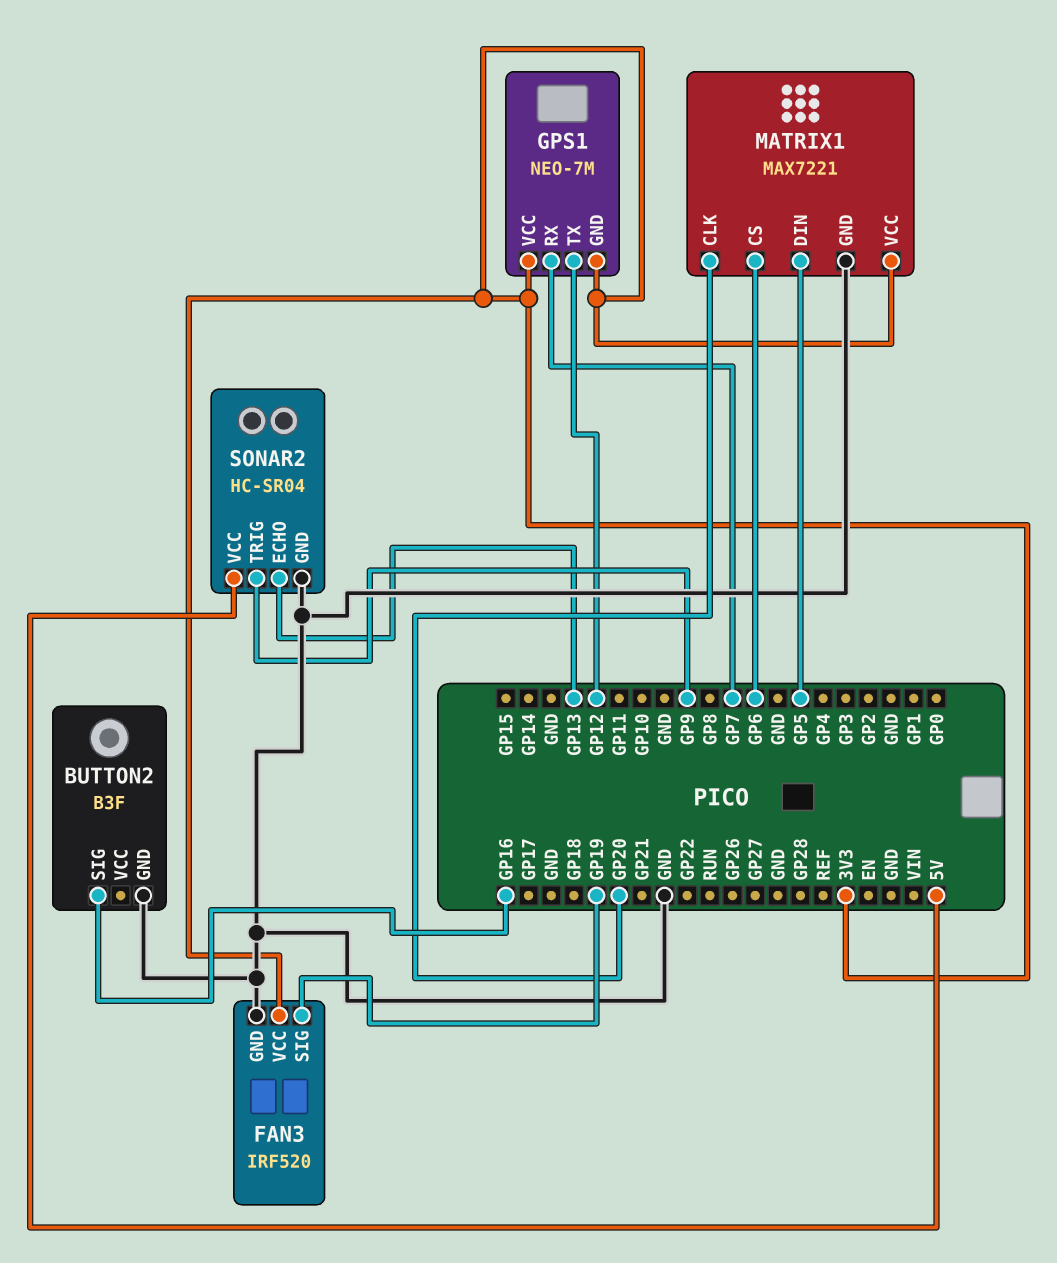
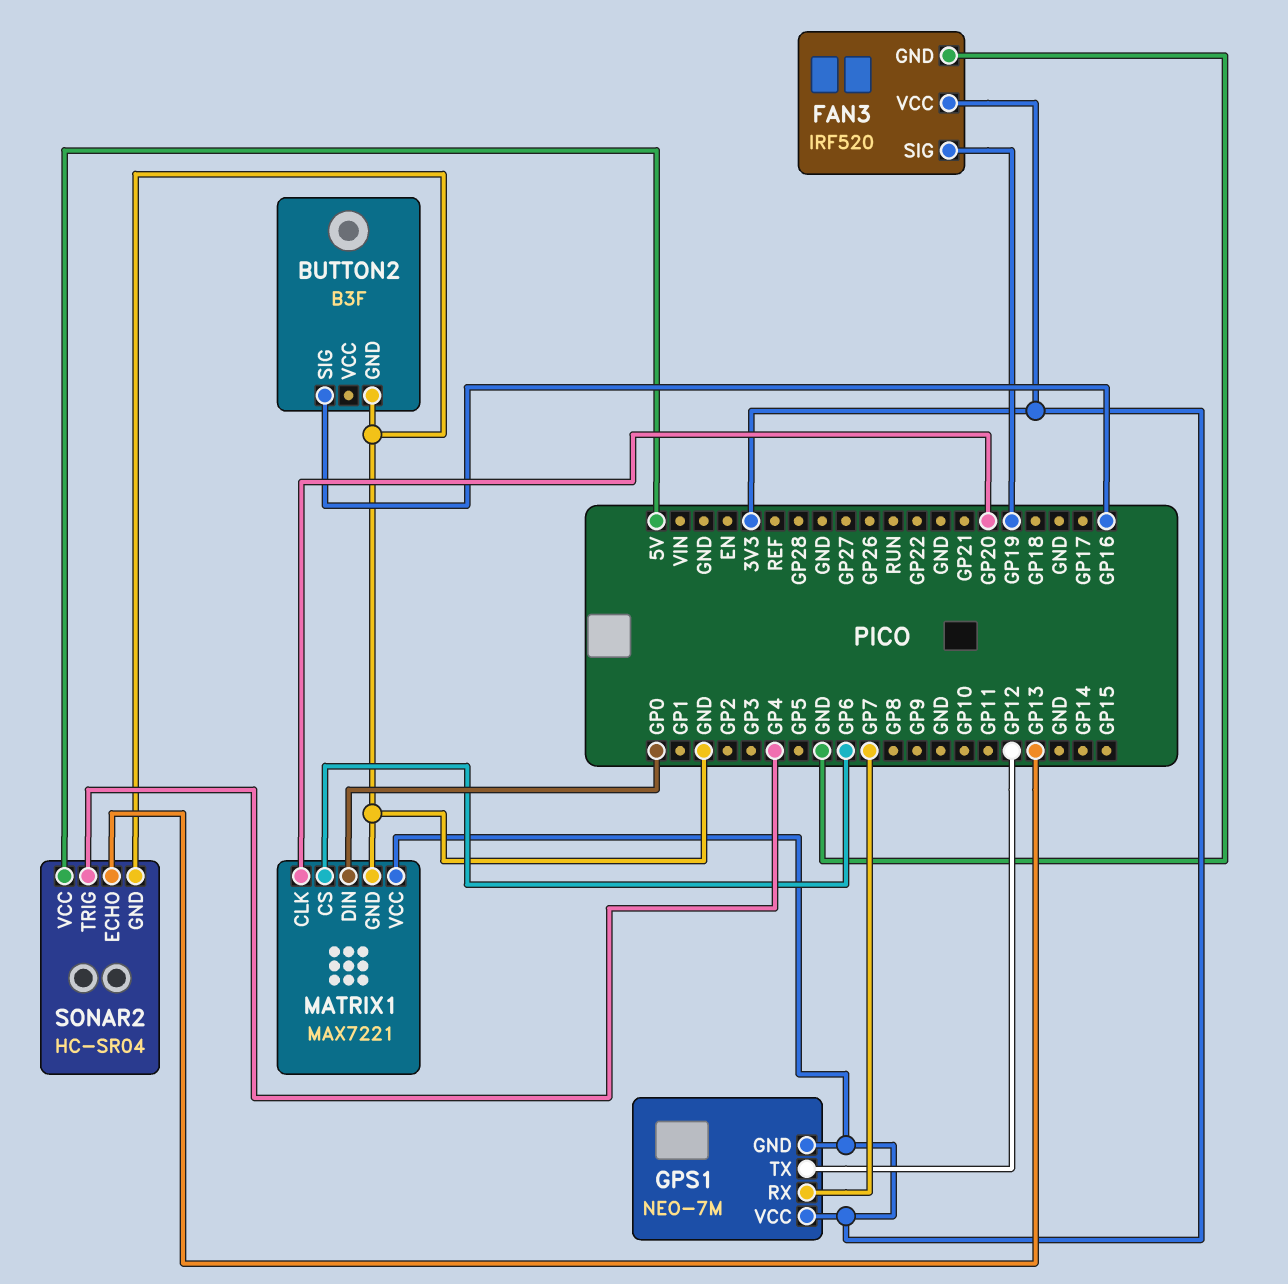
MATRIX1 pin DIN: GP5 -> GP0
SONAR2 pin TRIG: GP9 -> GP4

